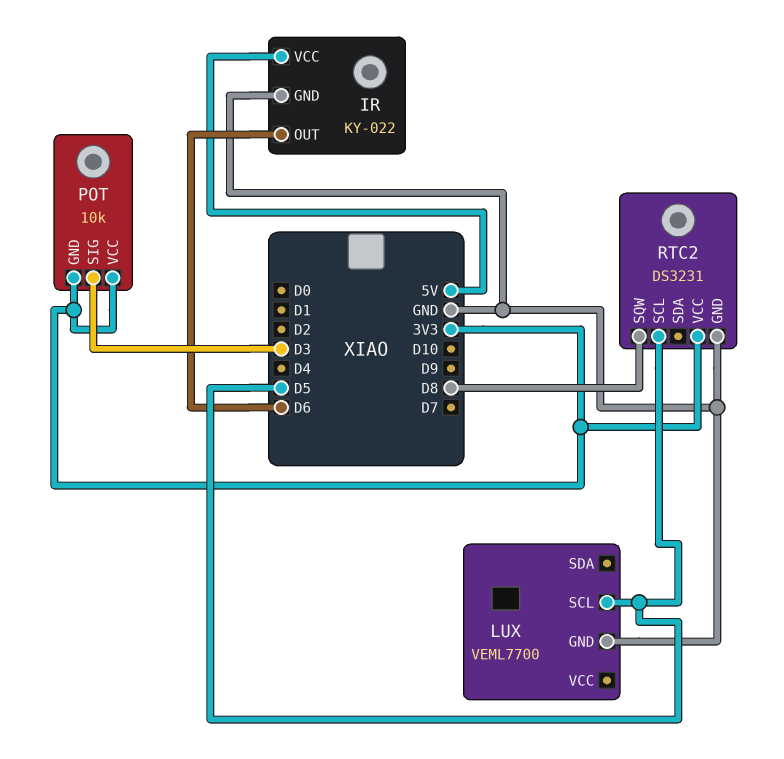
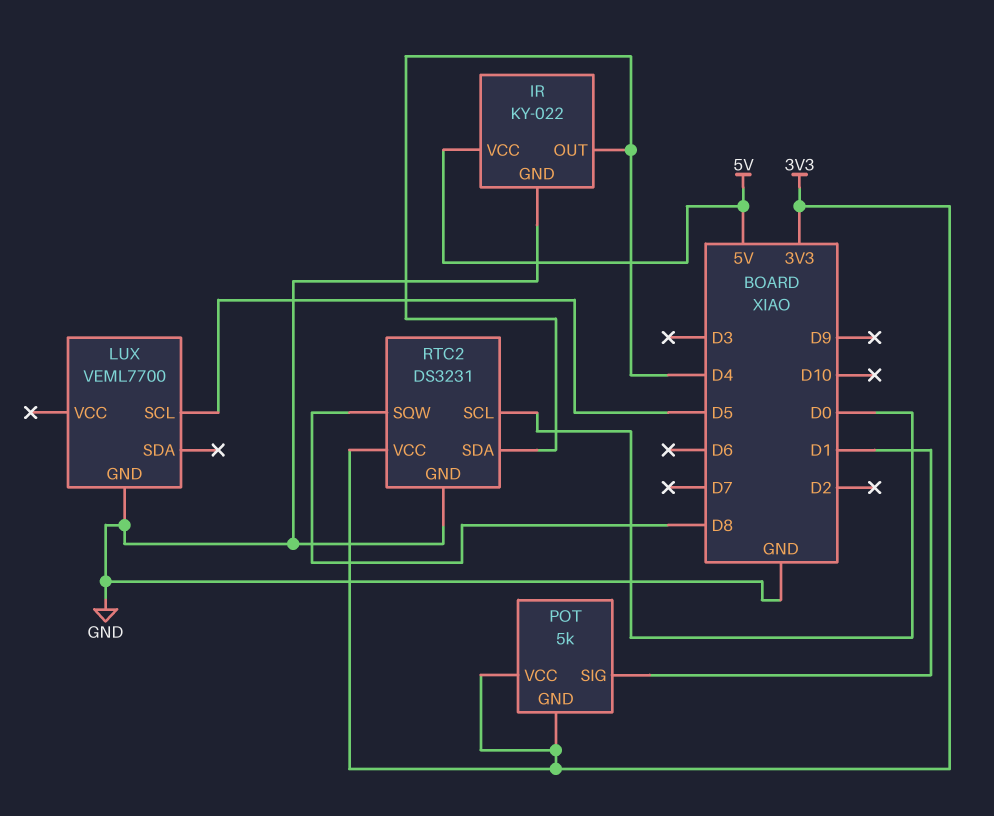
IR pin OUT: D6 -> D4
POT: 10k -> 5k
POT pin SIG: D3 -> D1
RTC2 pin SCL: D5 -> D0
RTC2 pin SDA: none -> D4

